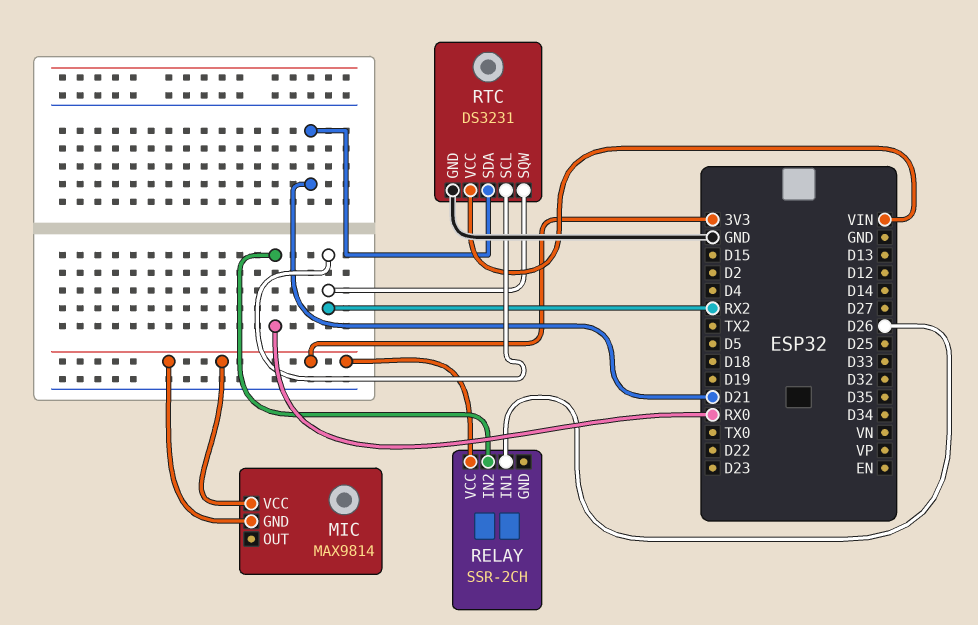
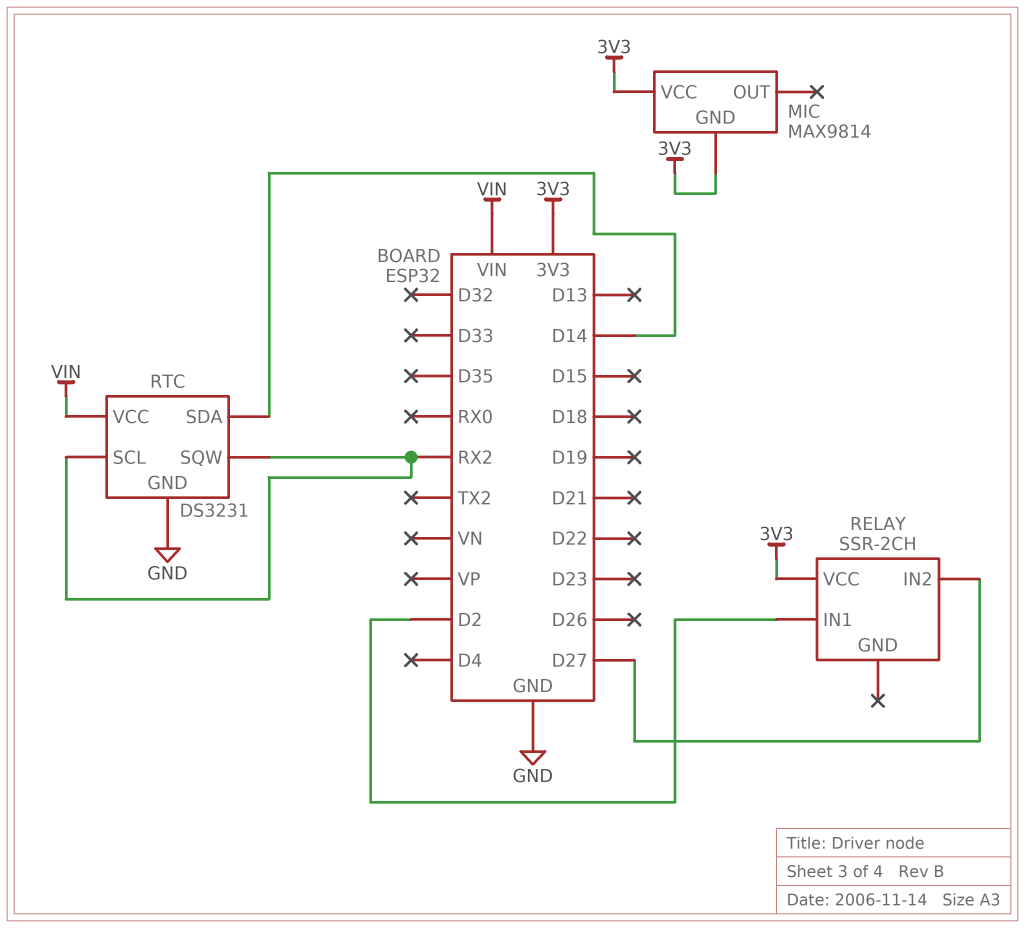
RELAY pin IN1: D26 -> D2
RELAY pin IN2: RX0 -> D27
RTC pin SDA: D21 -> D14

